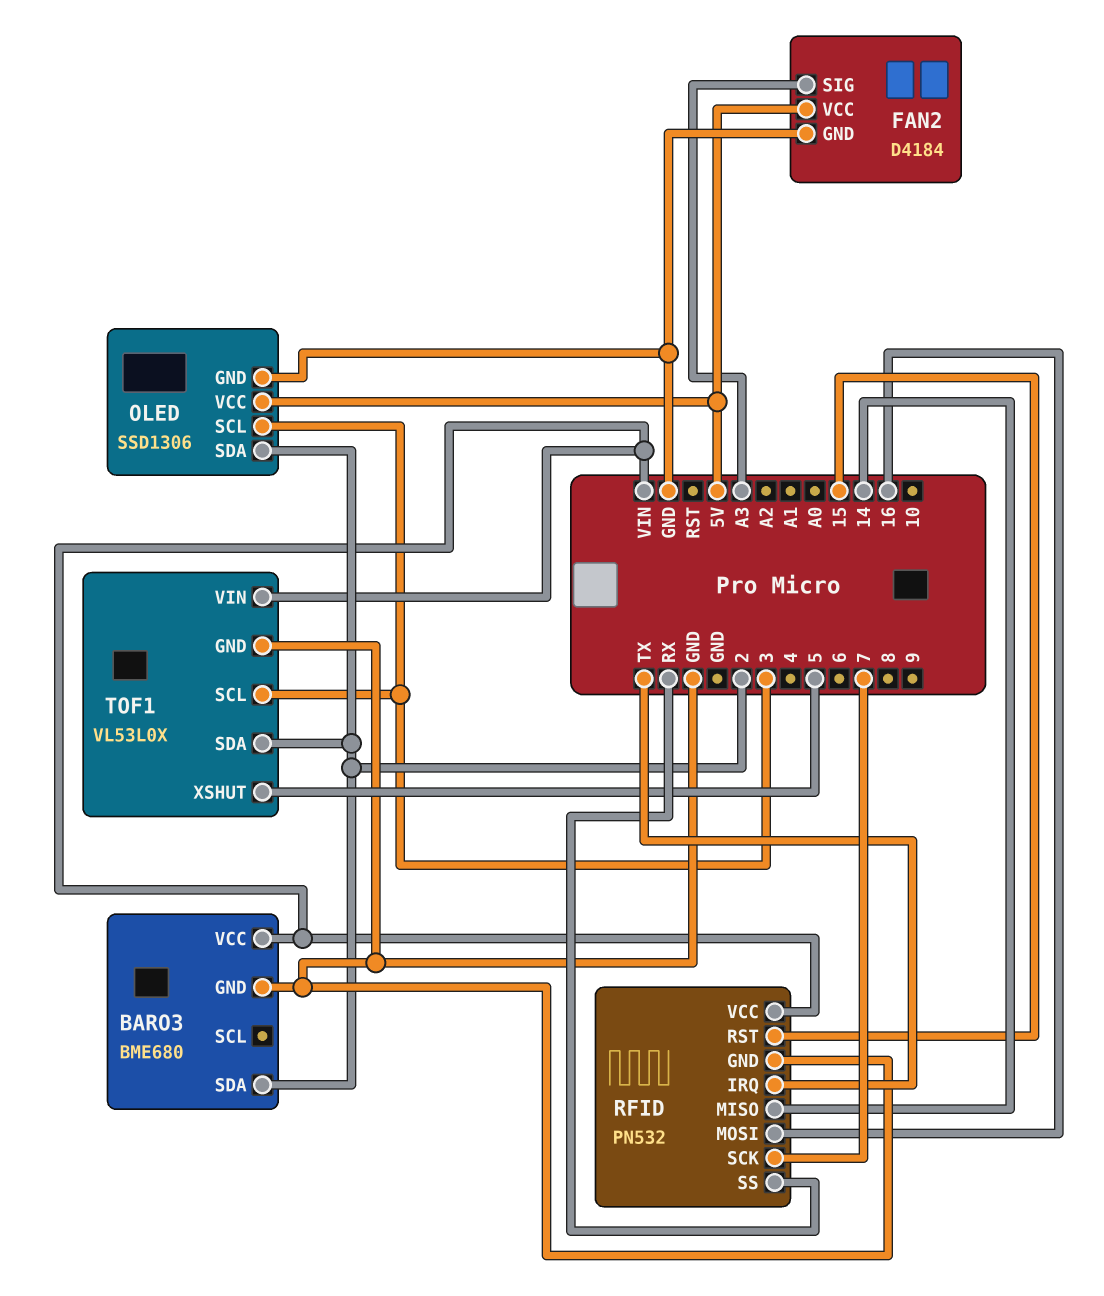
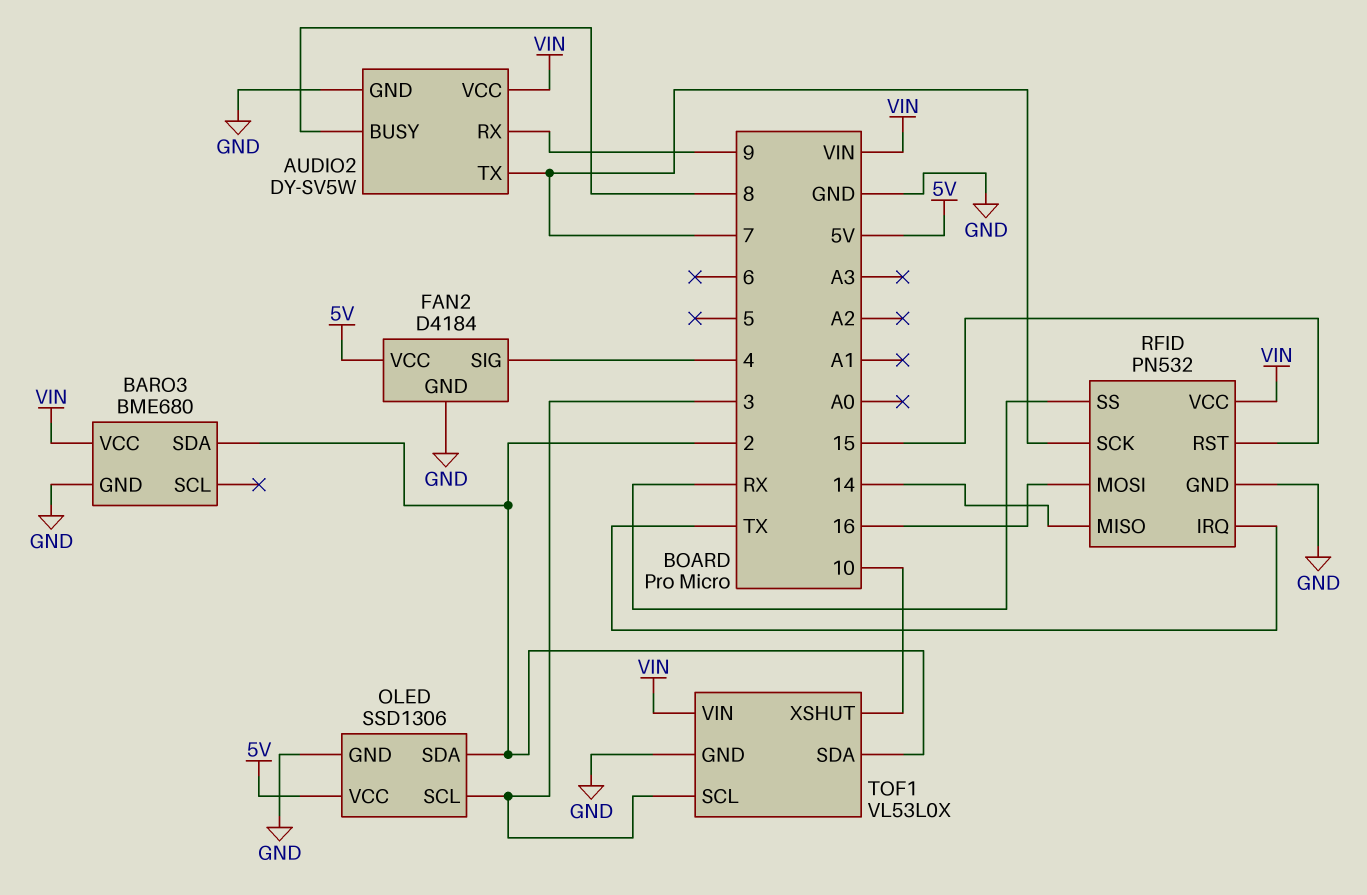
AUDIO2: none -> DY-SV5W
AUDIO2 pin BUSY: none -> 8
AUDIO2 pin GND: none -> GND
AUDIO2 pin RX: none -> 9
AUDIO2 pin TX: none -> 7
AUDIO2 pin VCC: none -> VIN
FAN2 pin SIG: A3 -> 4
TOF1 pin XSHUT: 5 -> 10

